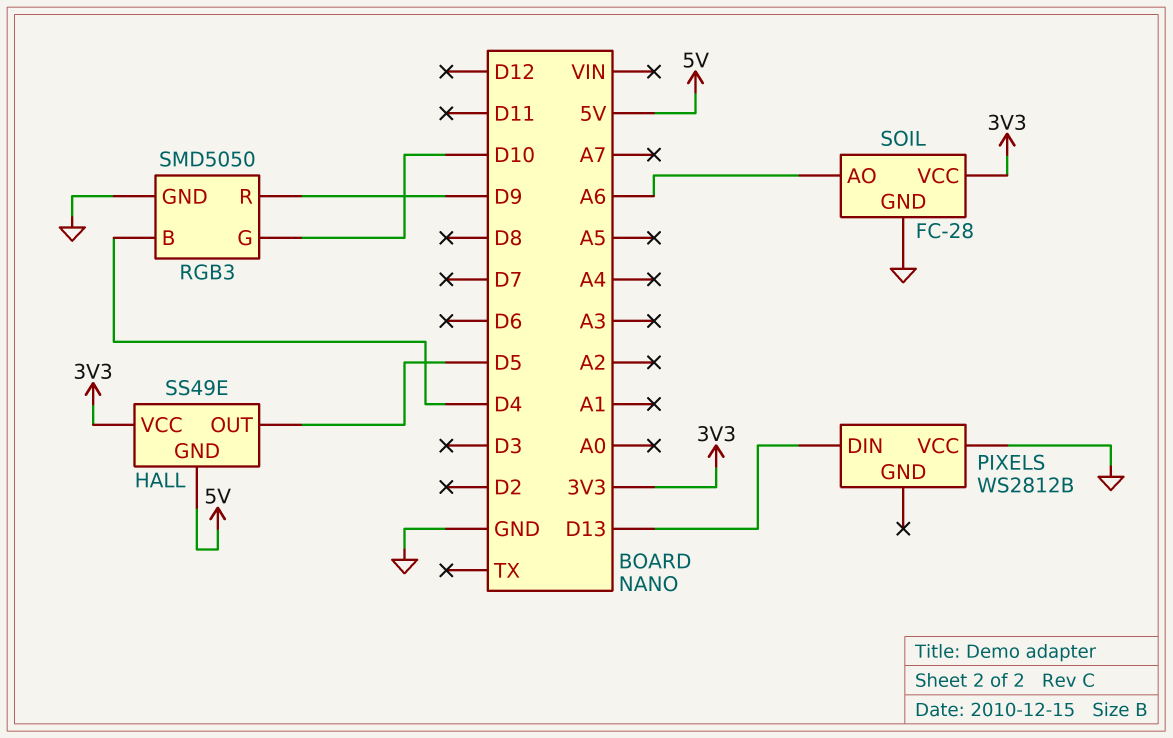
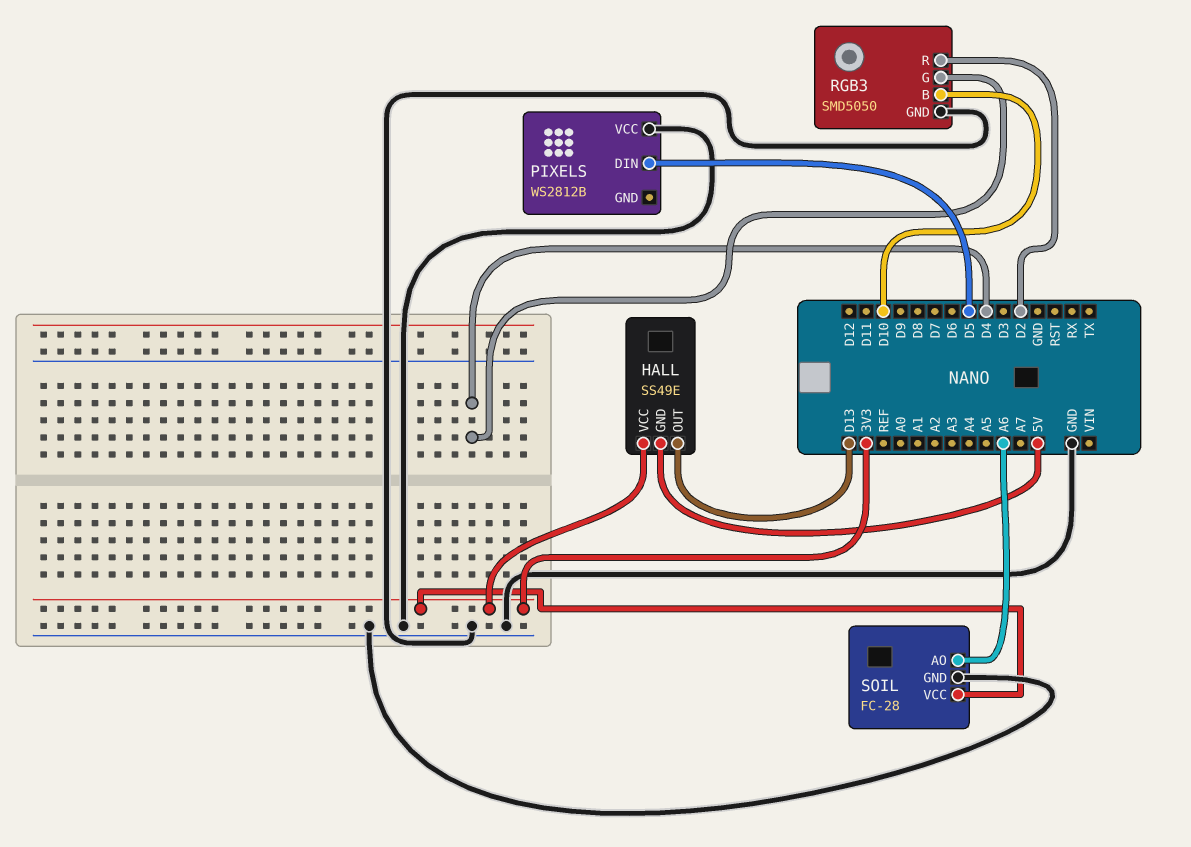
HALL pin OUT: D5 -> D13
PIXELS pin DIN: D13 -> D5
RGB3 pin B: D4 -> D10
RGB3 pin G: D10 -> D4
RGB3 pin R: D9 -> D2

